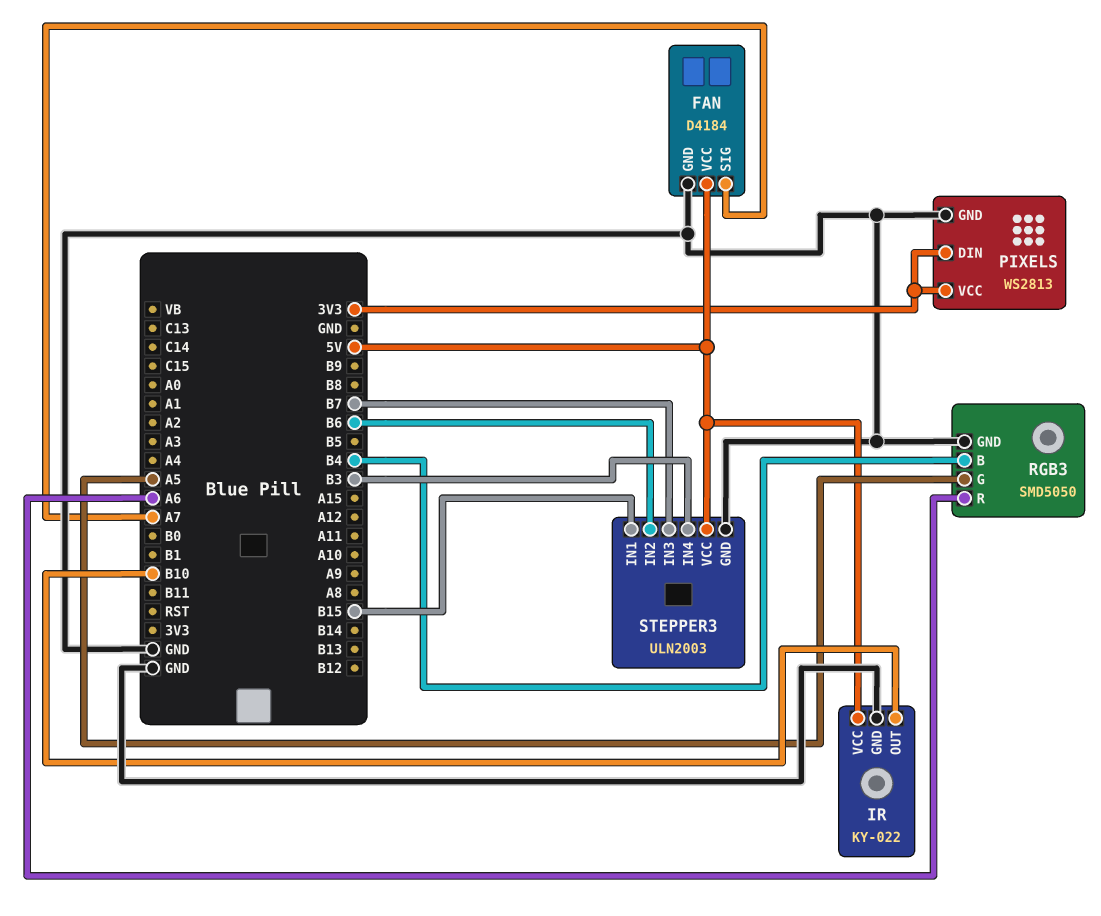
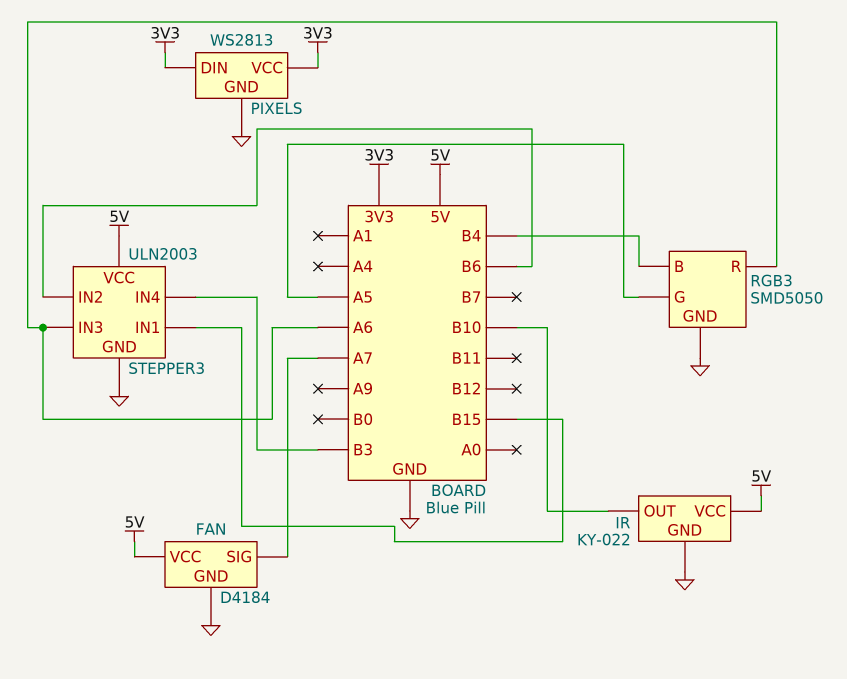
STEPPER3 pin IN3: B7 -> A6

